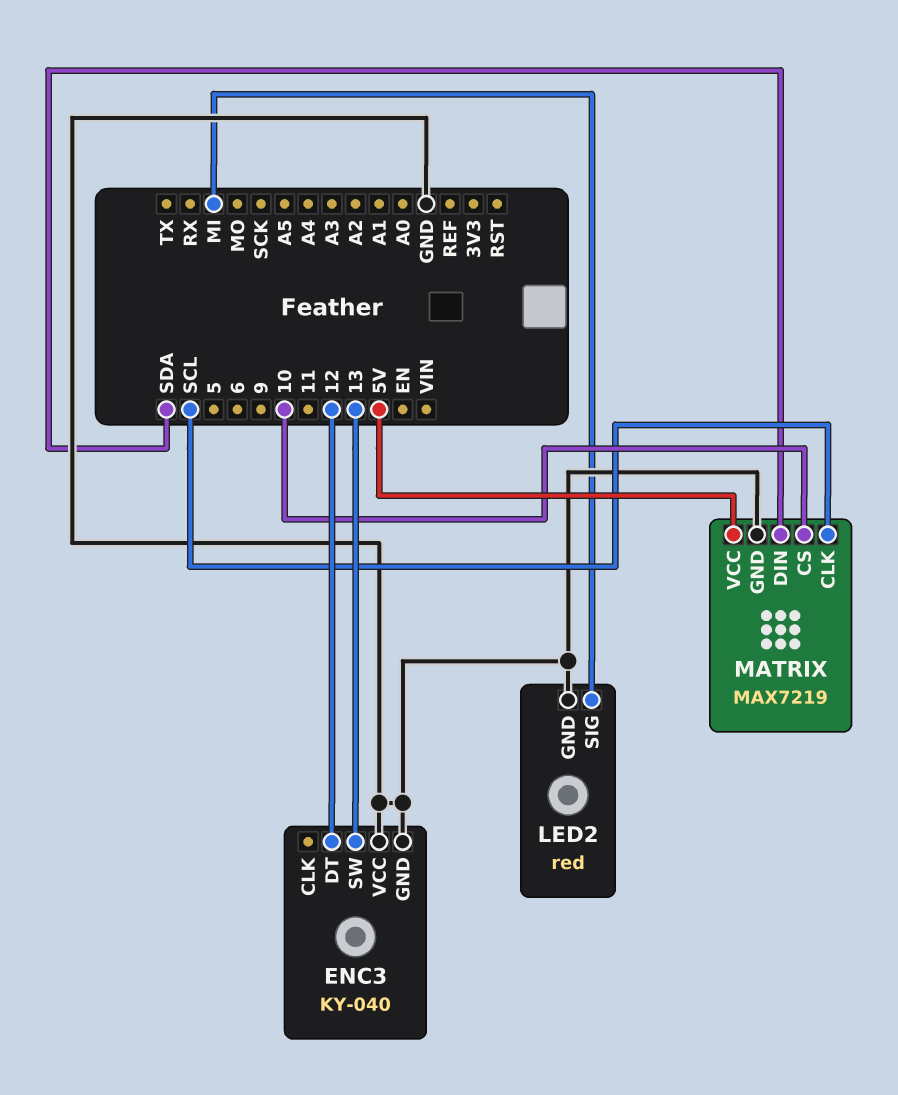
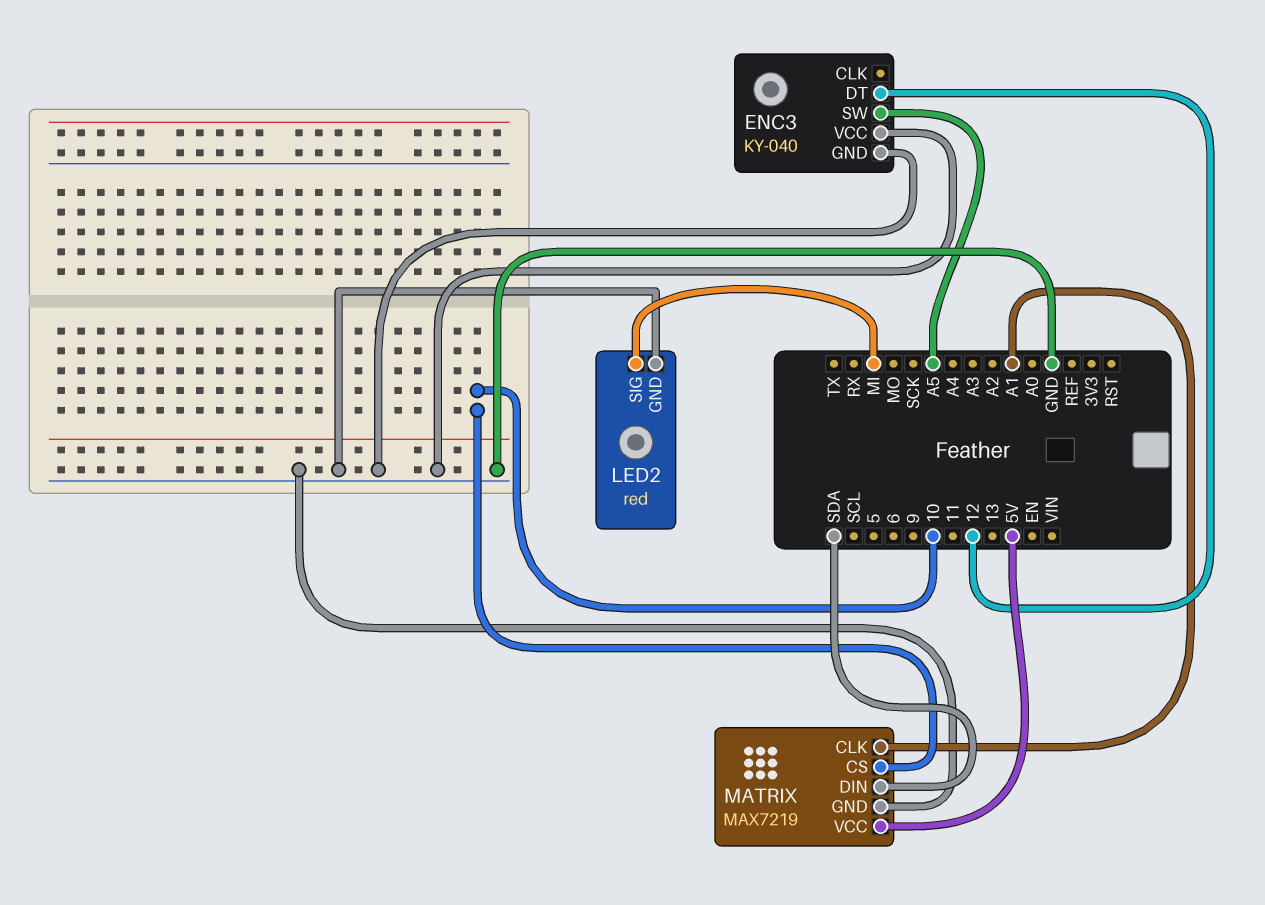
ENC3 pin SW: 13 -> A5
MATRIX pin CLK: SCL -> A1

